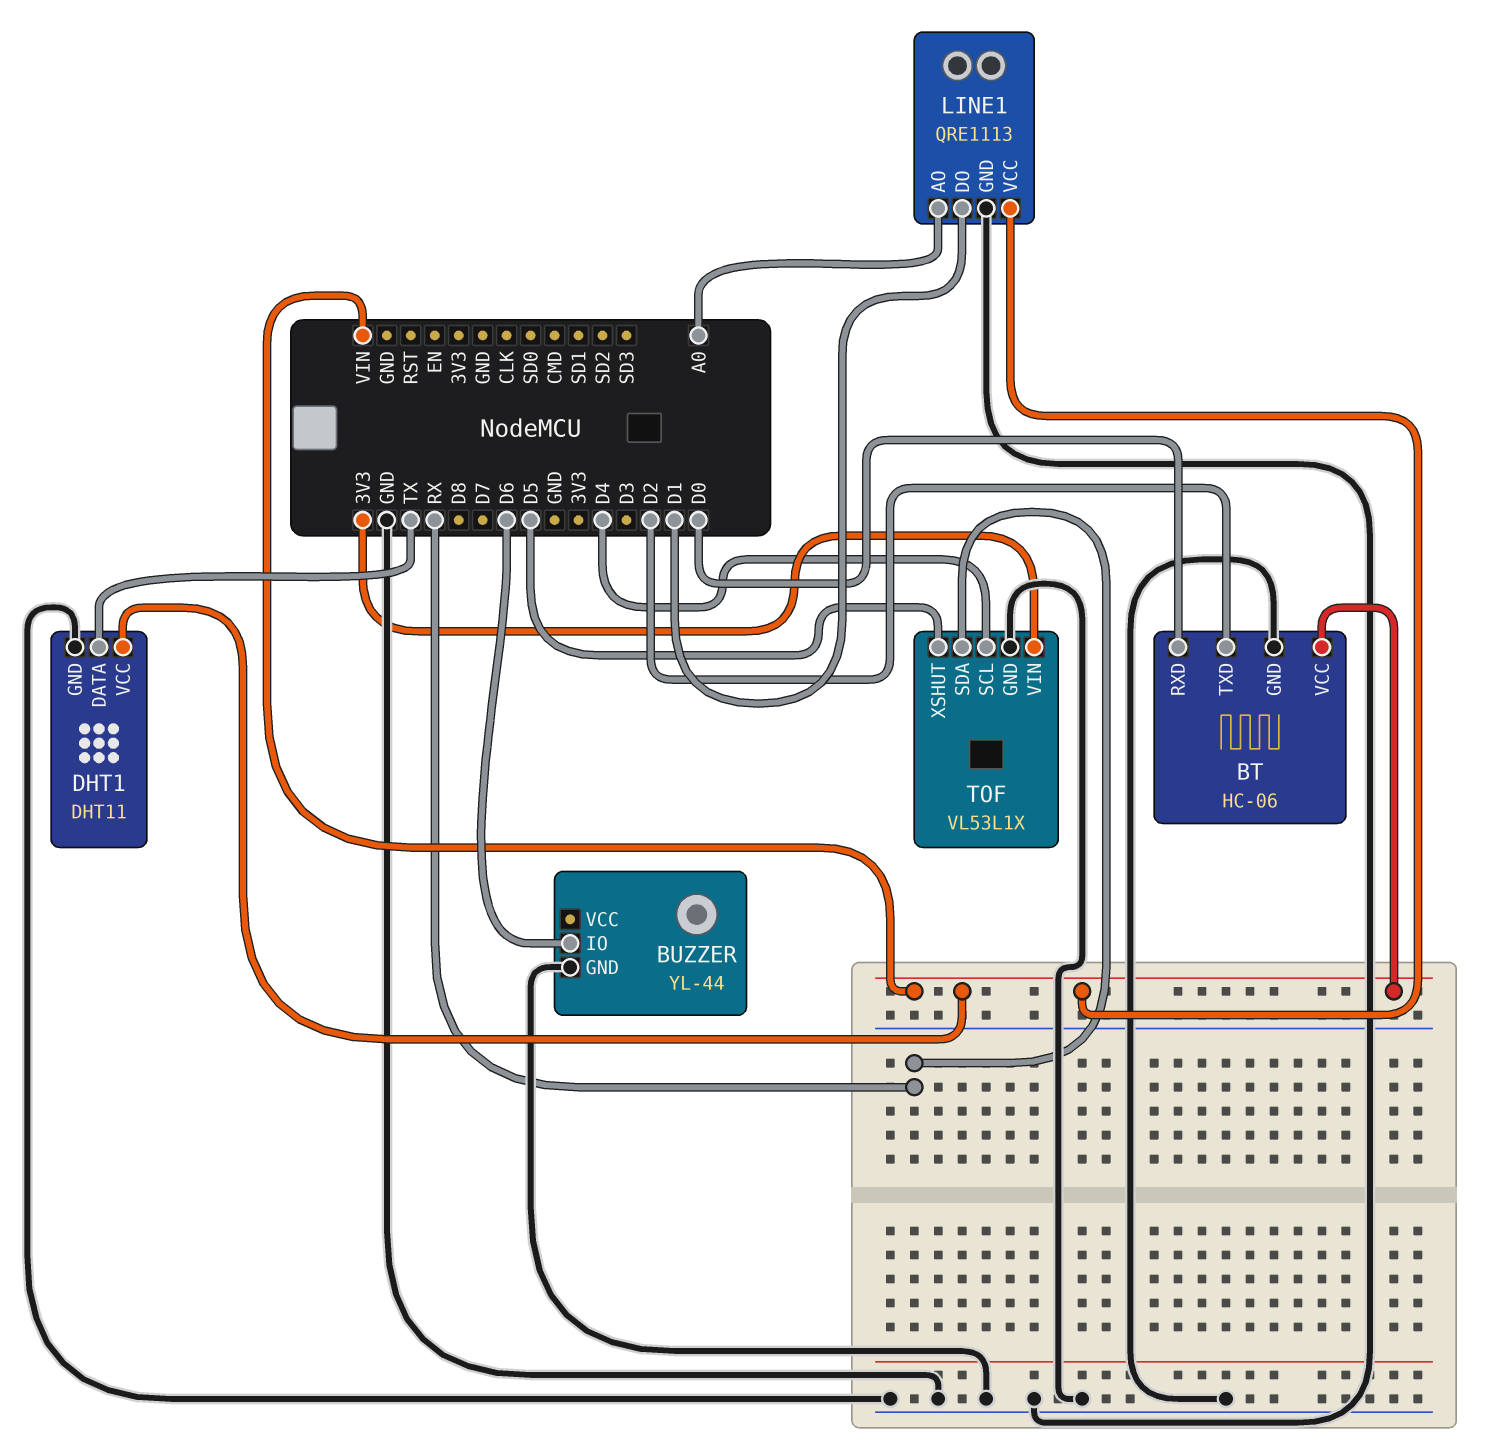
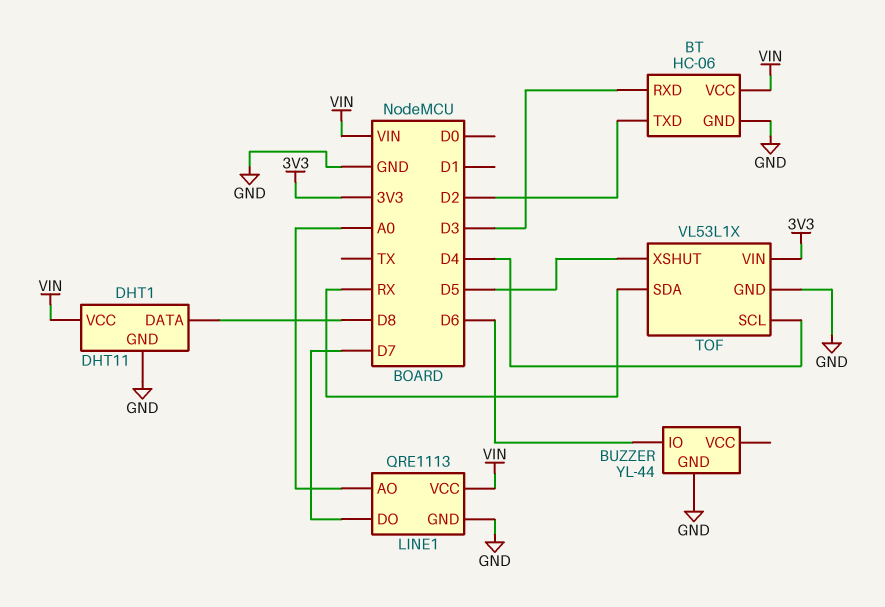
BT pin RXD: D0 -> D3
DHT1 pin DATA: TX -> D8
LINE1 pin DO: D1 -> D7

